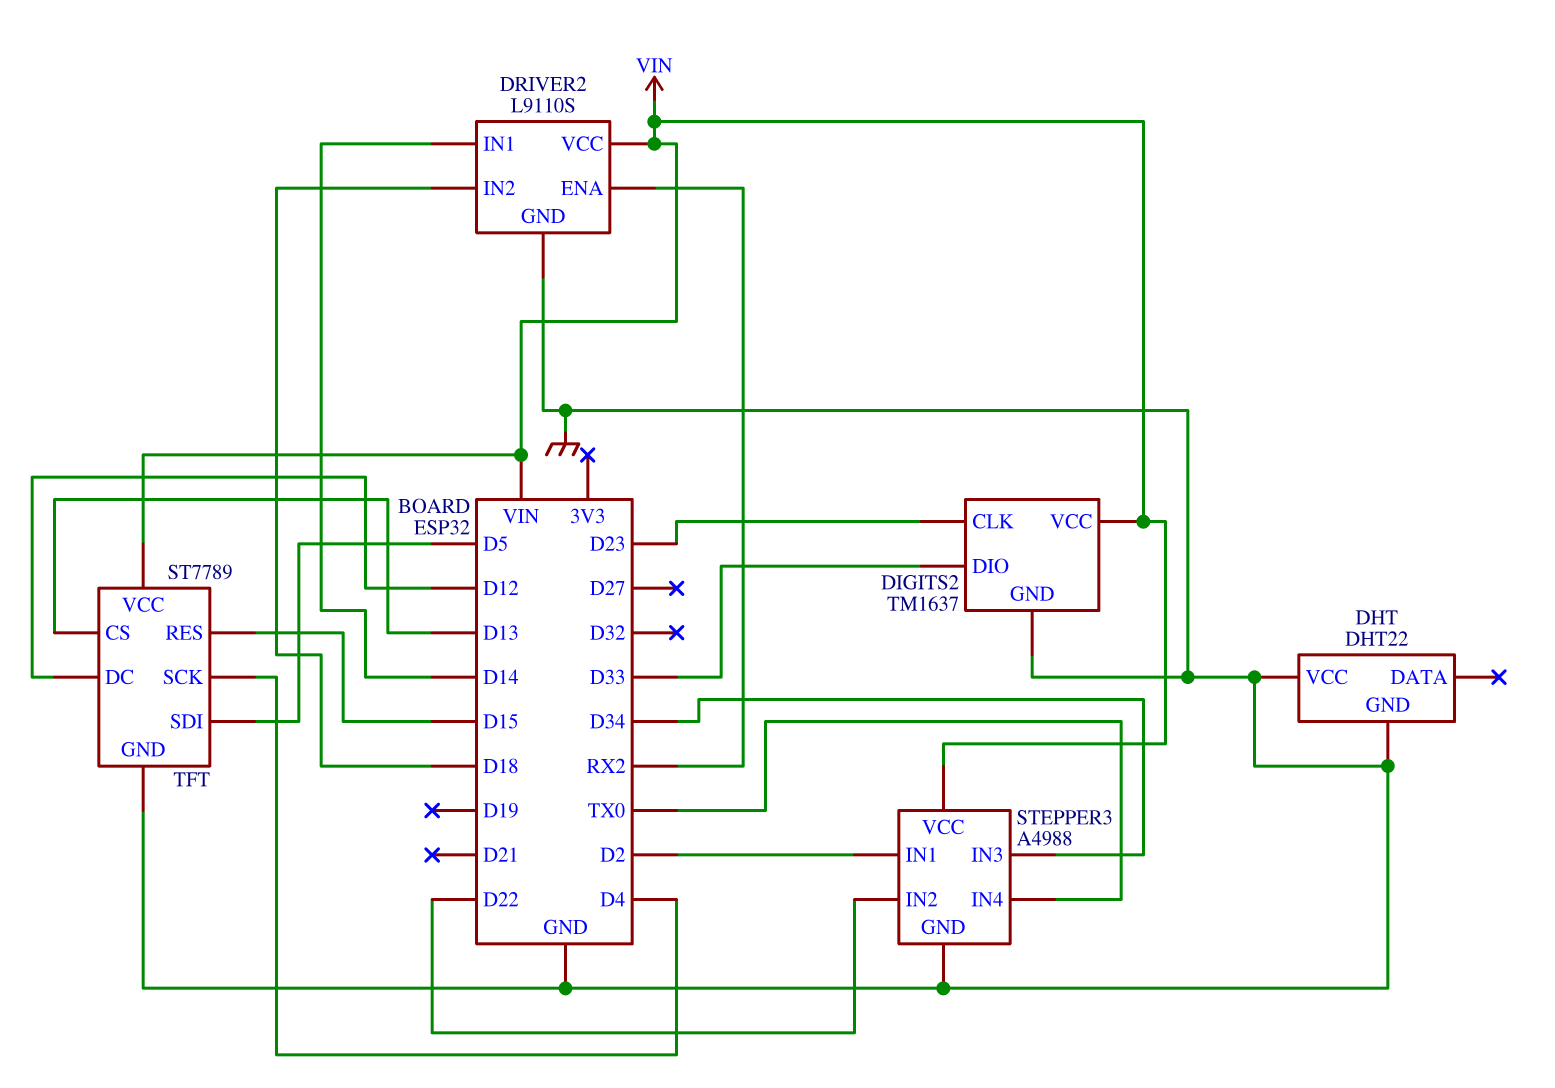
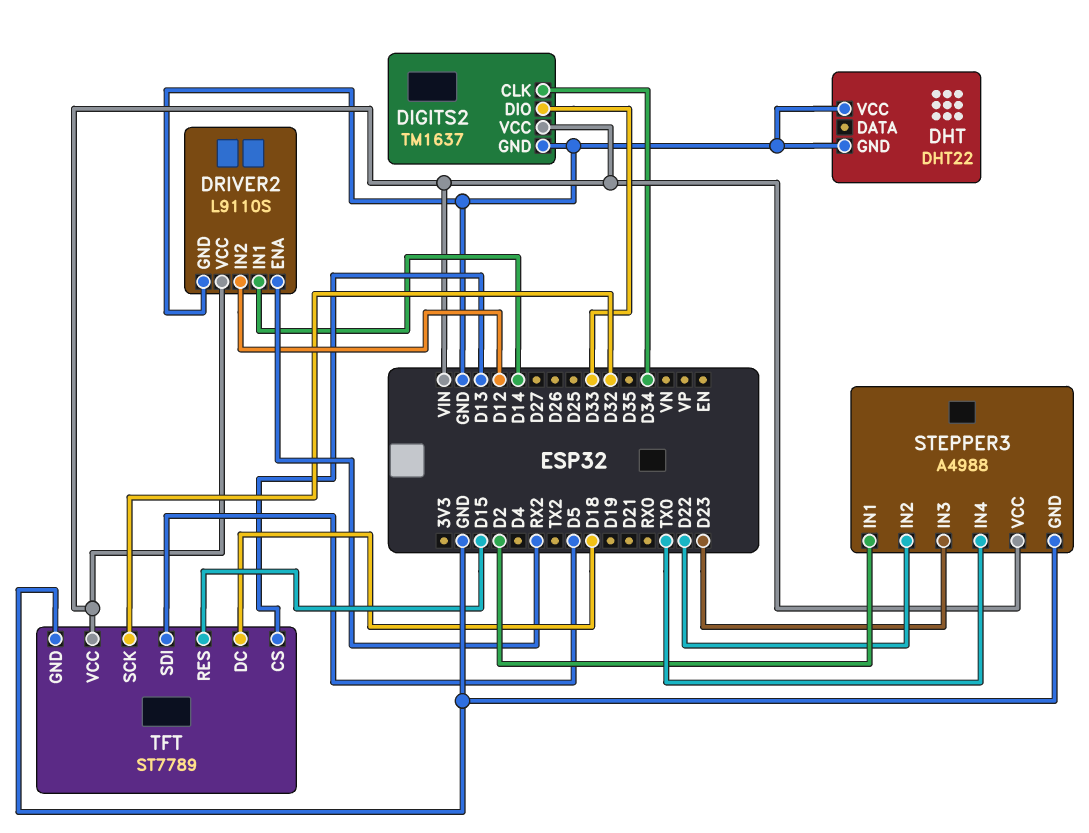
DIGITS2 pin CLK: D23 -> D34
DRIVER2 pin IN2: D18 -> D12
STEPPER3 pin IN3: D34 -> D23
TFT pin DC: D12 -> D18
TFT pin SCK: D4 -> D32

